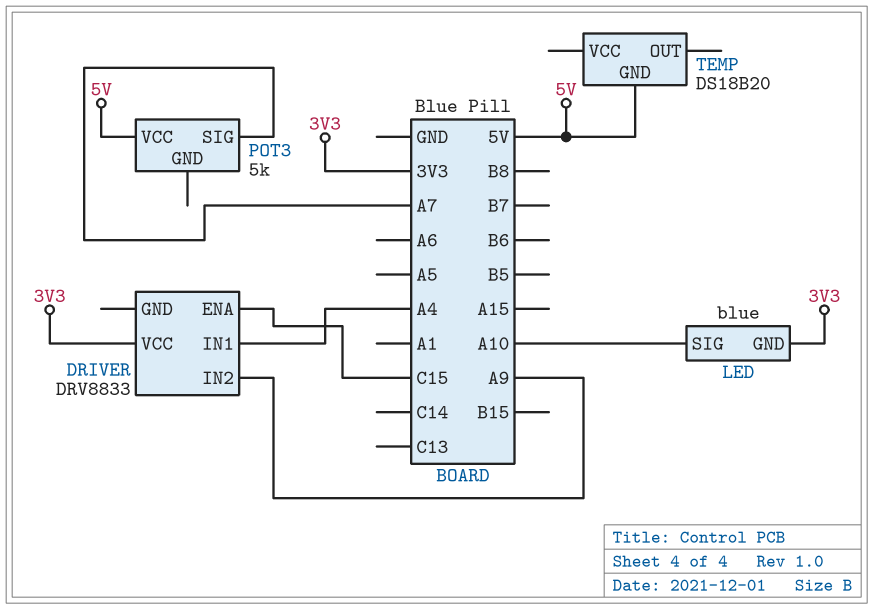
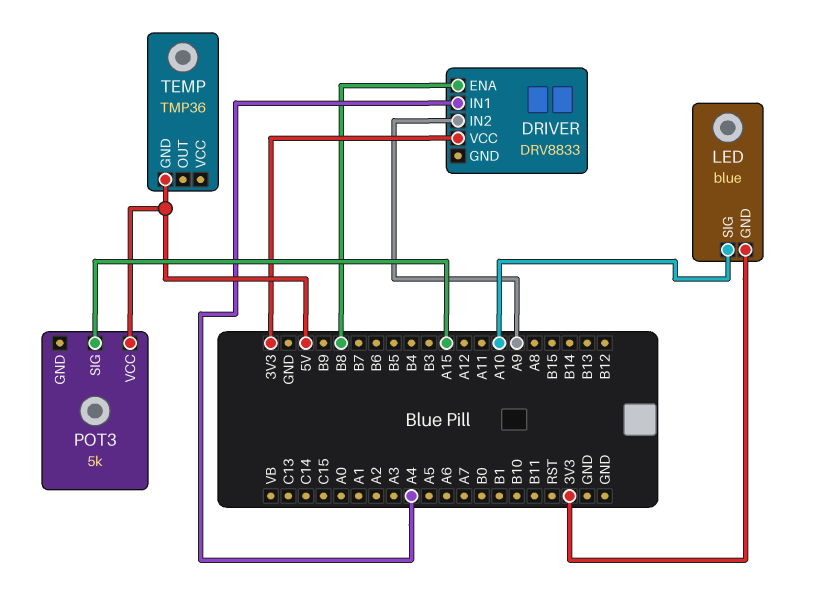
DRIVER pin ENA: C15 -> B8
POT3 pin SIG: A7 -> A15
TEMP: DS18B20 -> TMP36

